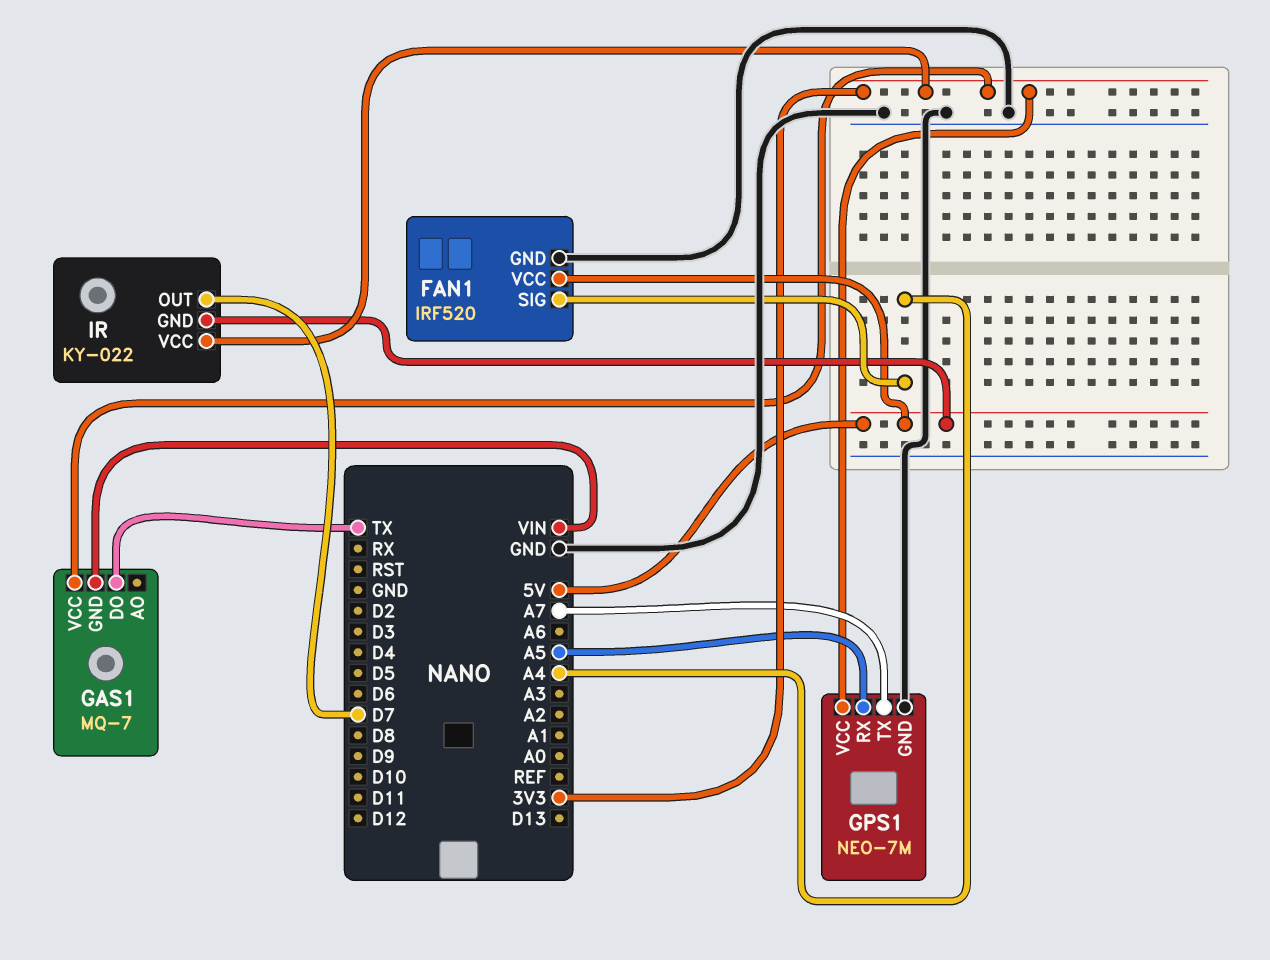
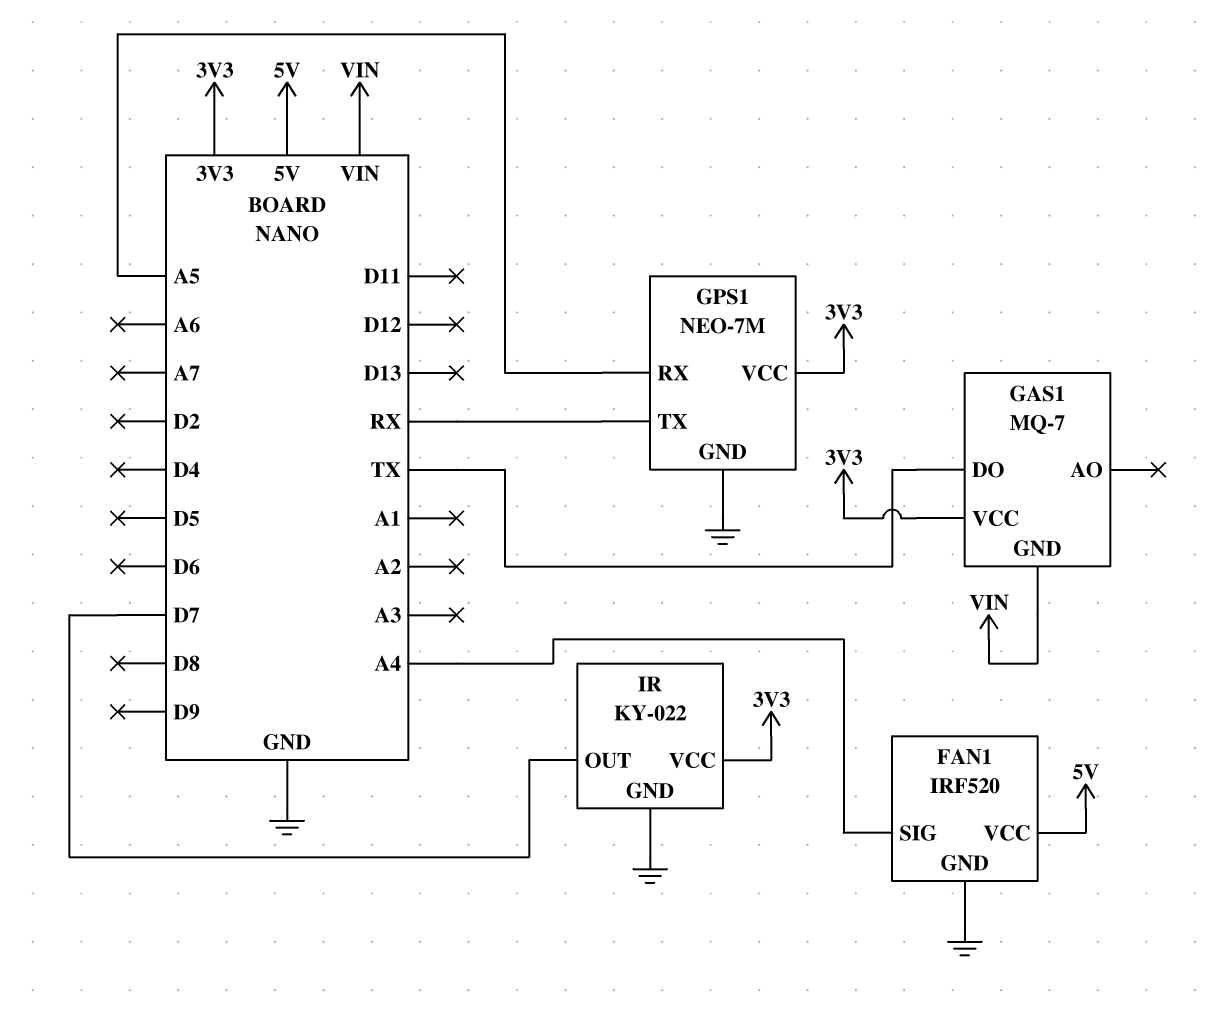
GPS1 pin TX: A7 -> RX
IR pin GND: 5V -> GND

